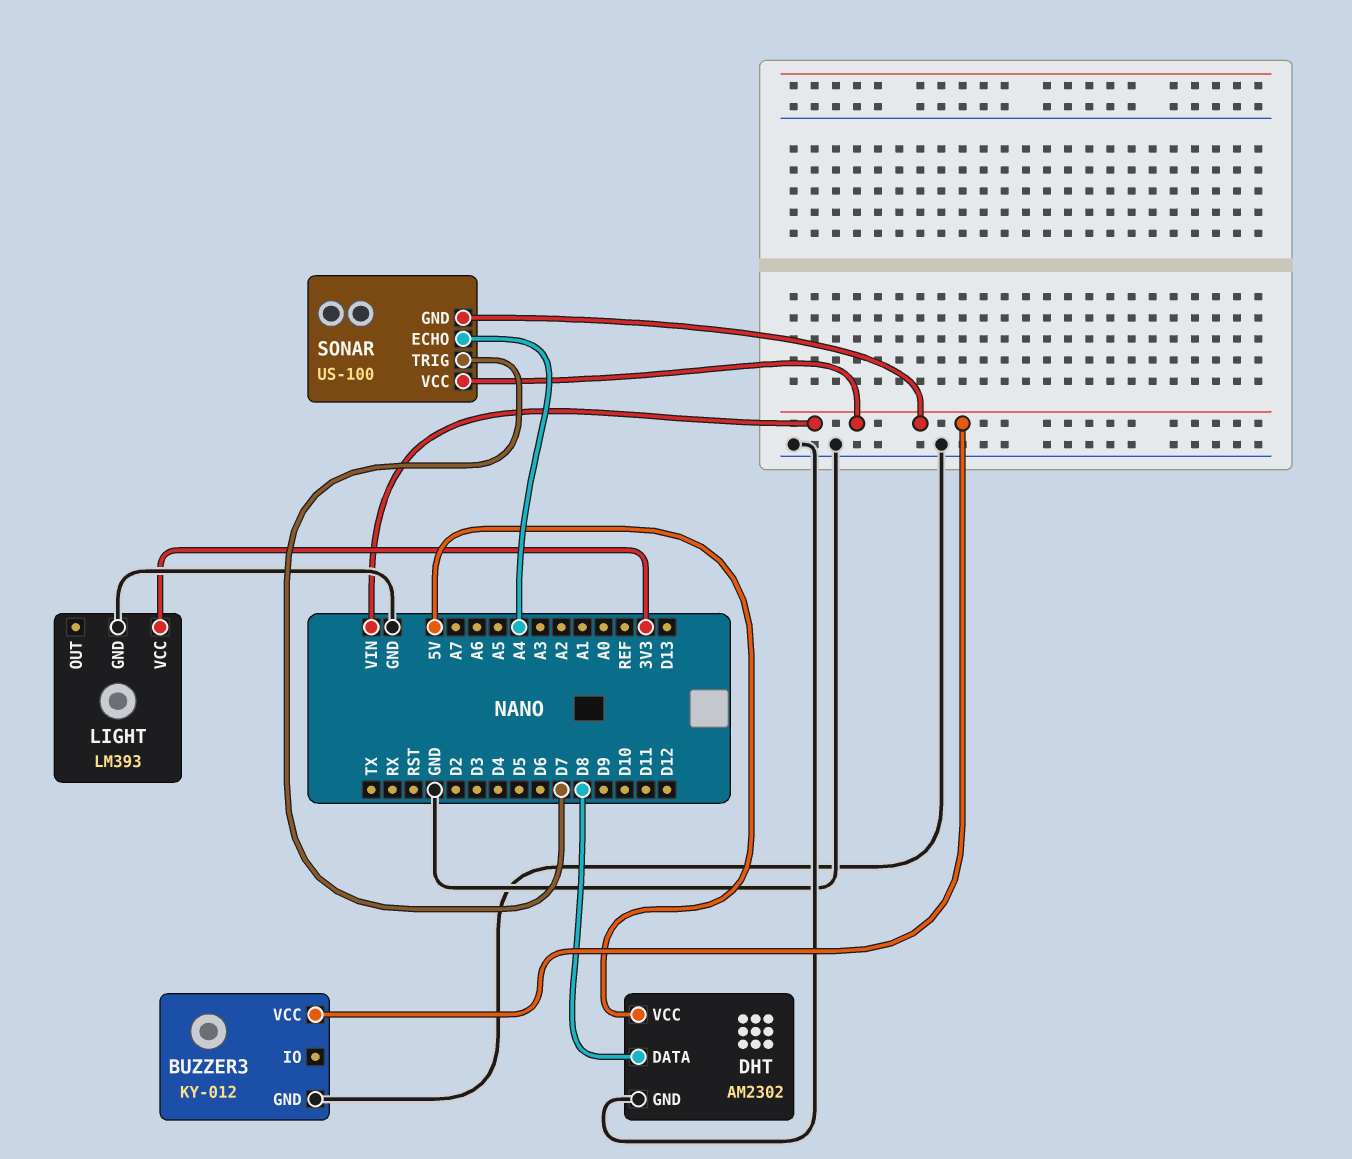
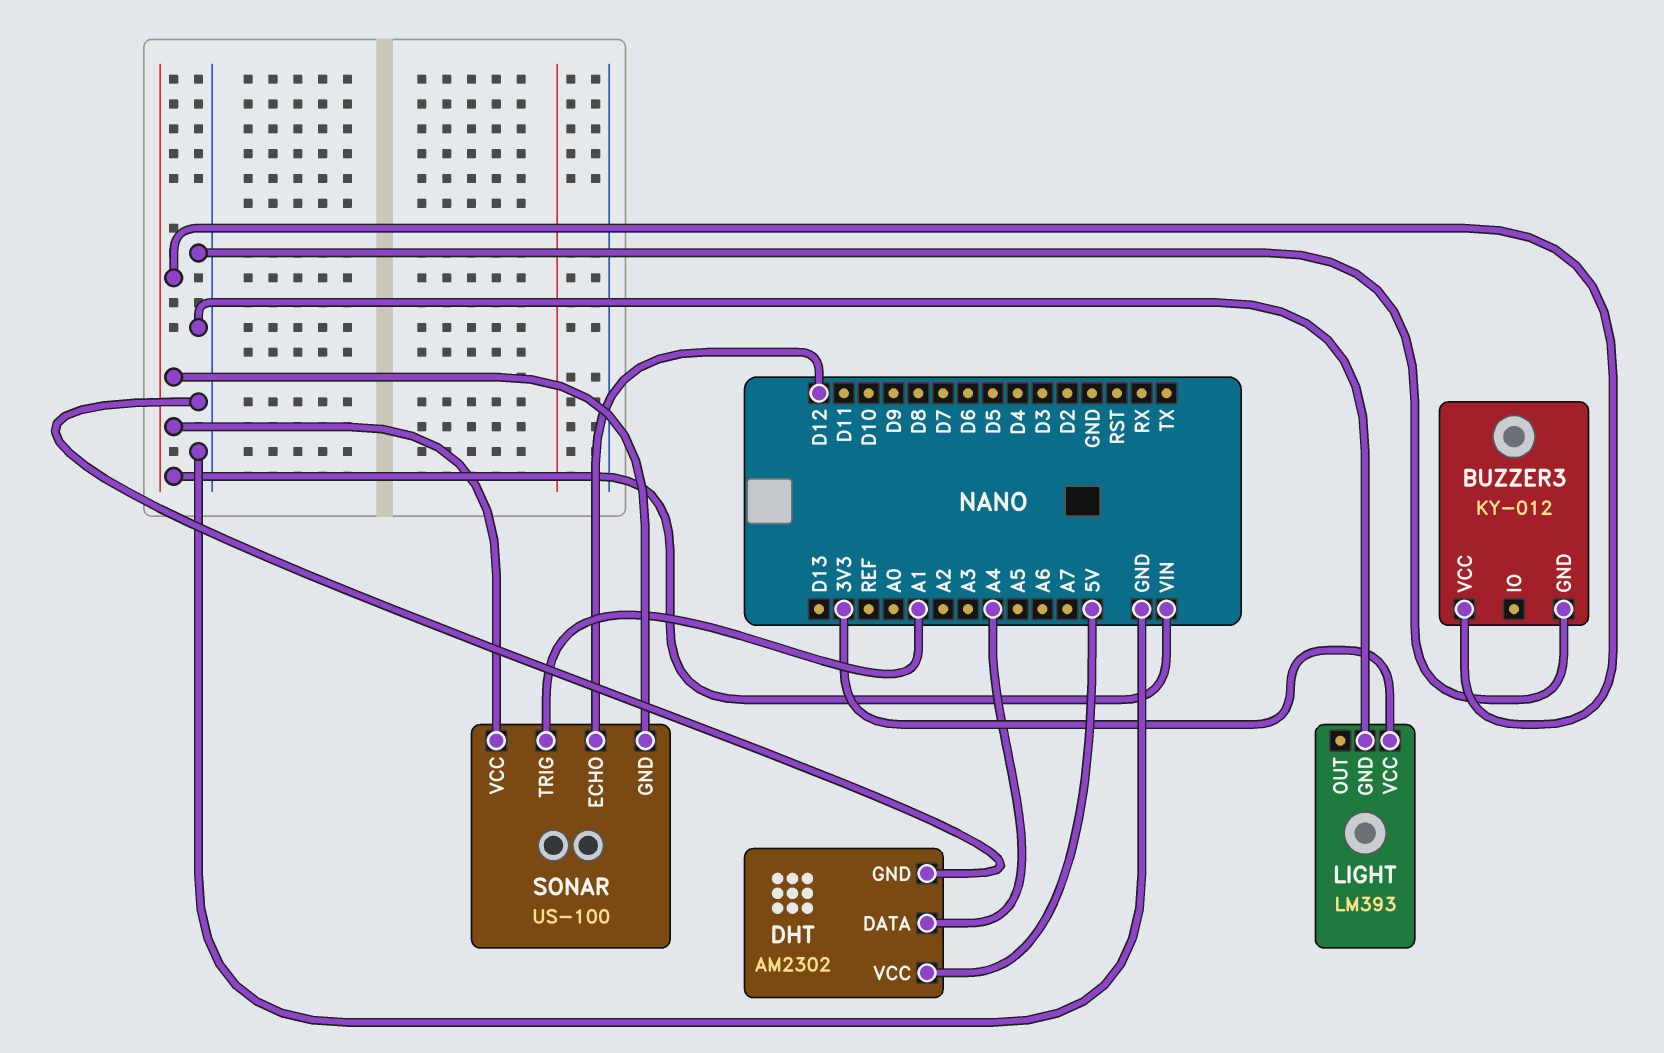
DHT pin DATA: D8 -> A4
SONAR pin ECHO: A4 -> D12
SONAR pin TRIG: D7 -> A1

